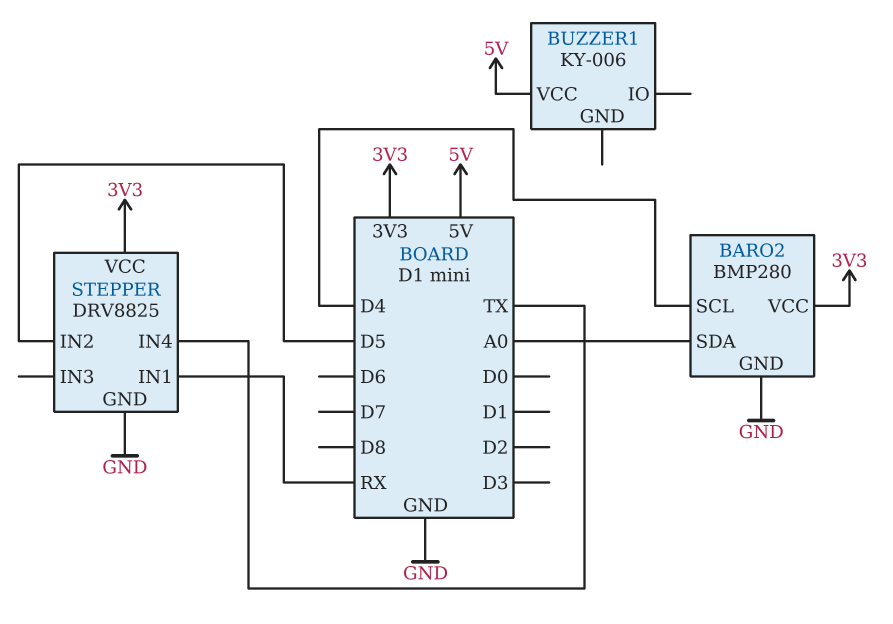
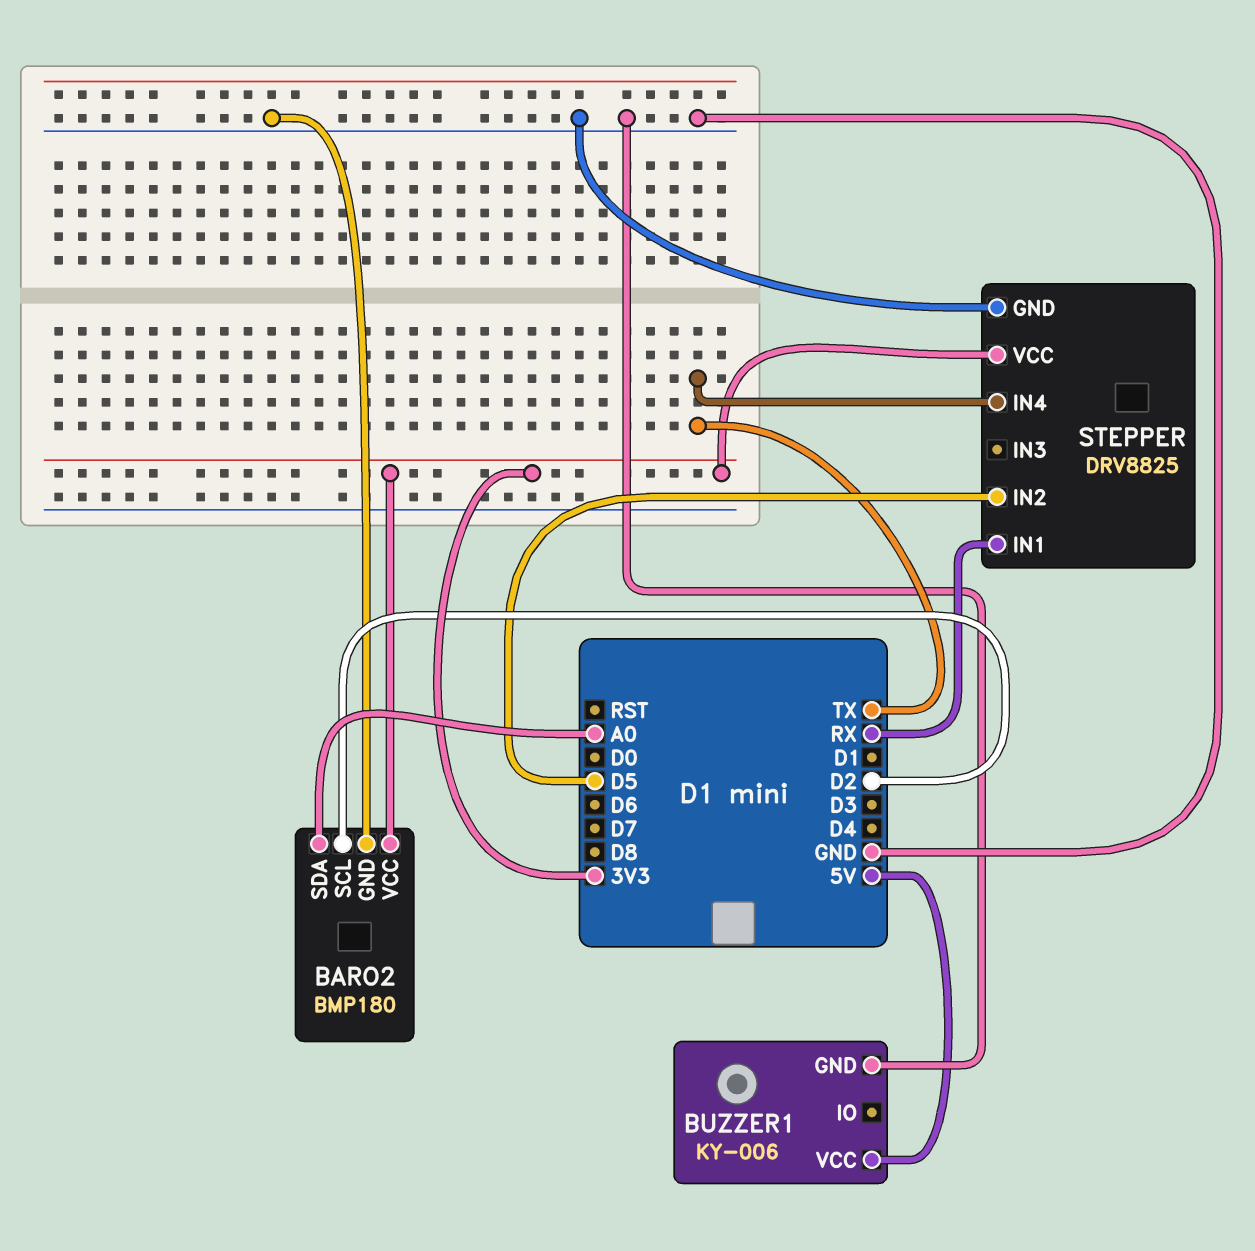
BARO2: BMP280 -> BMP180
BARO2 pin SCL: D4 -> D2
BUZZER1 pin GND: none -> GND

